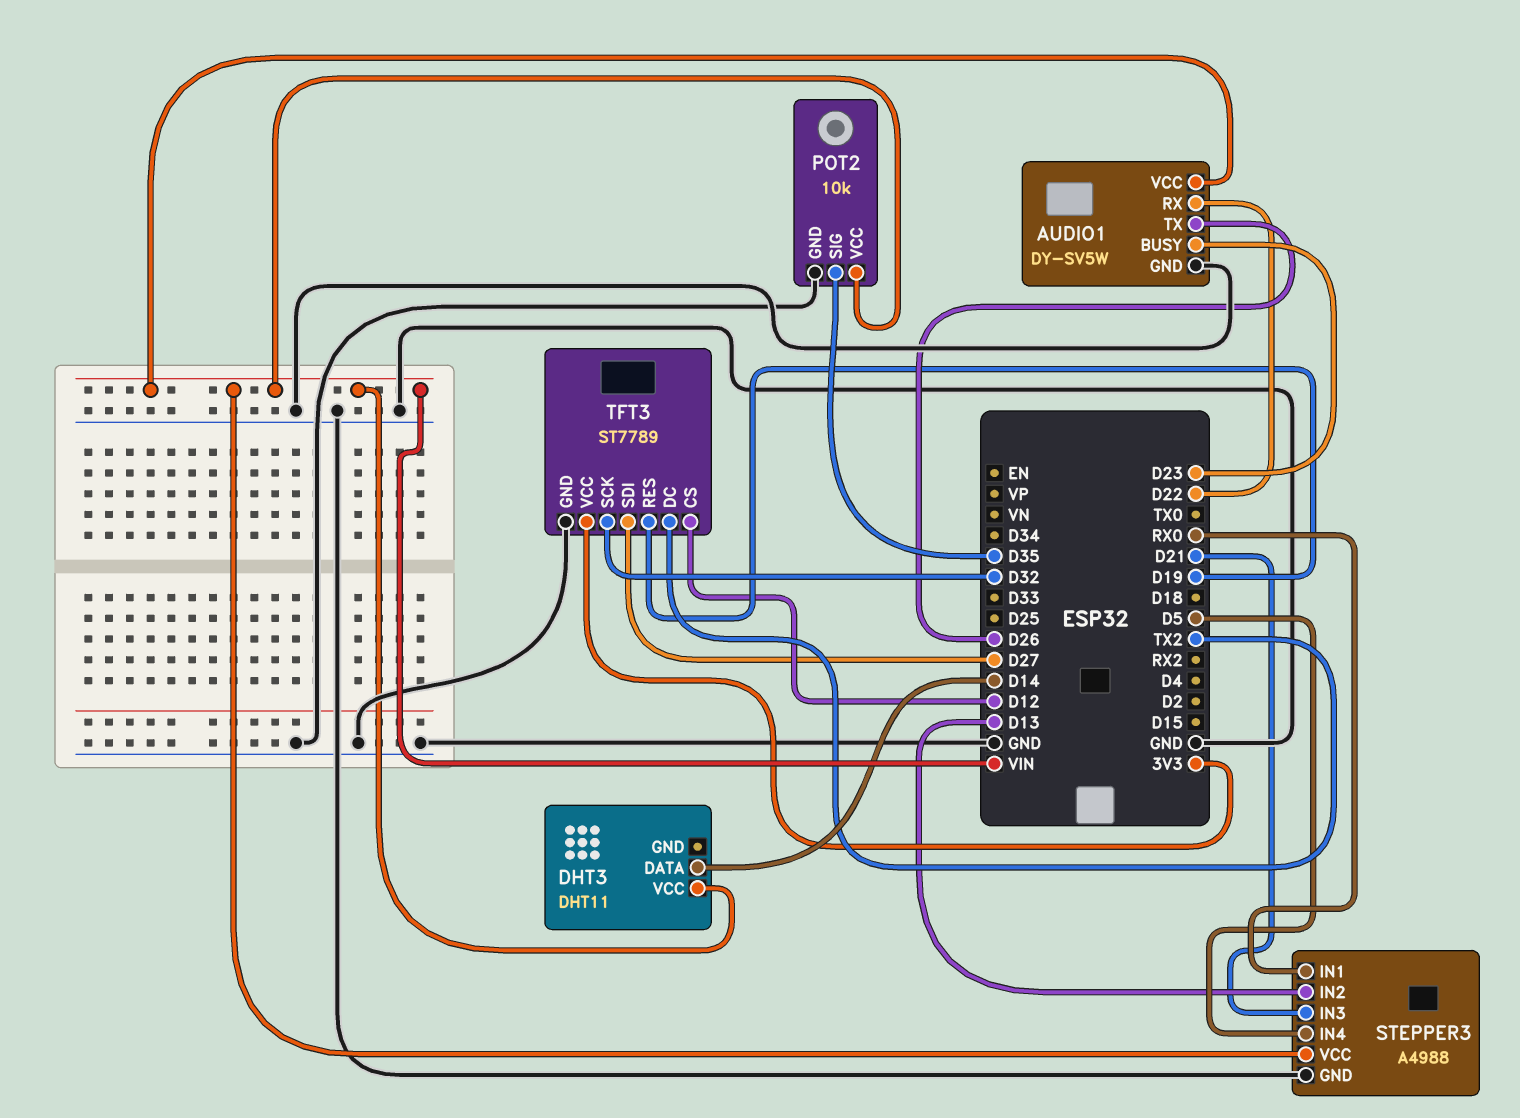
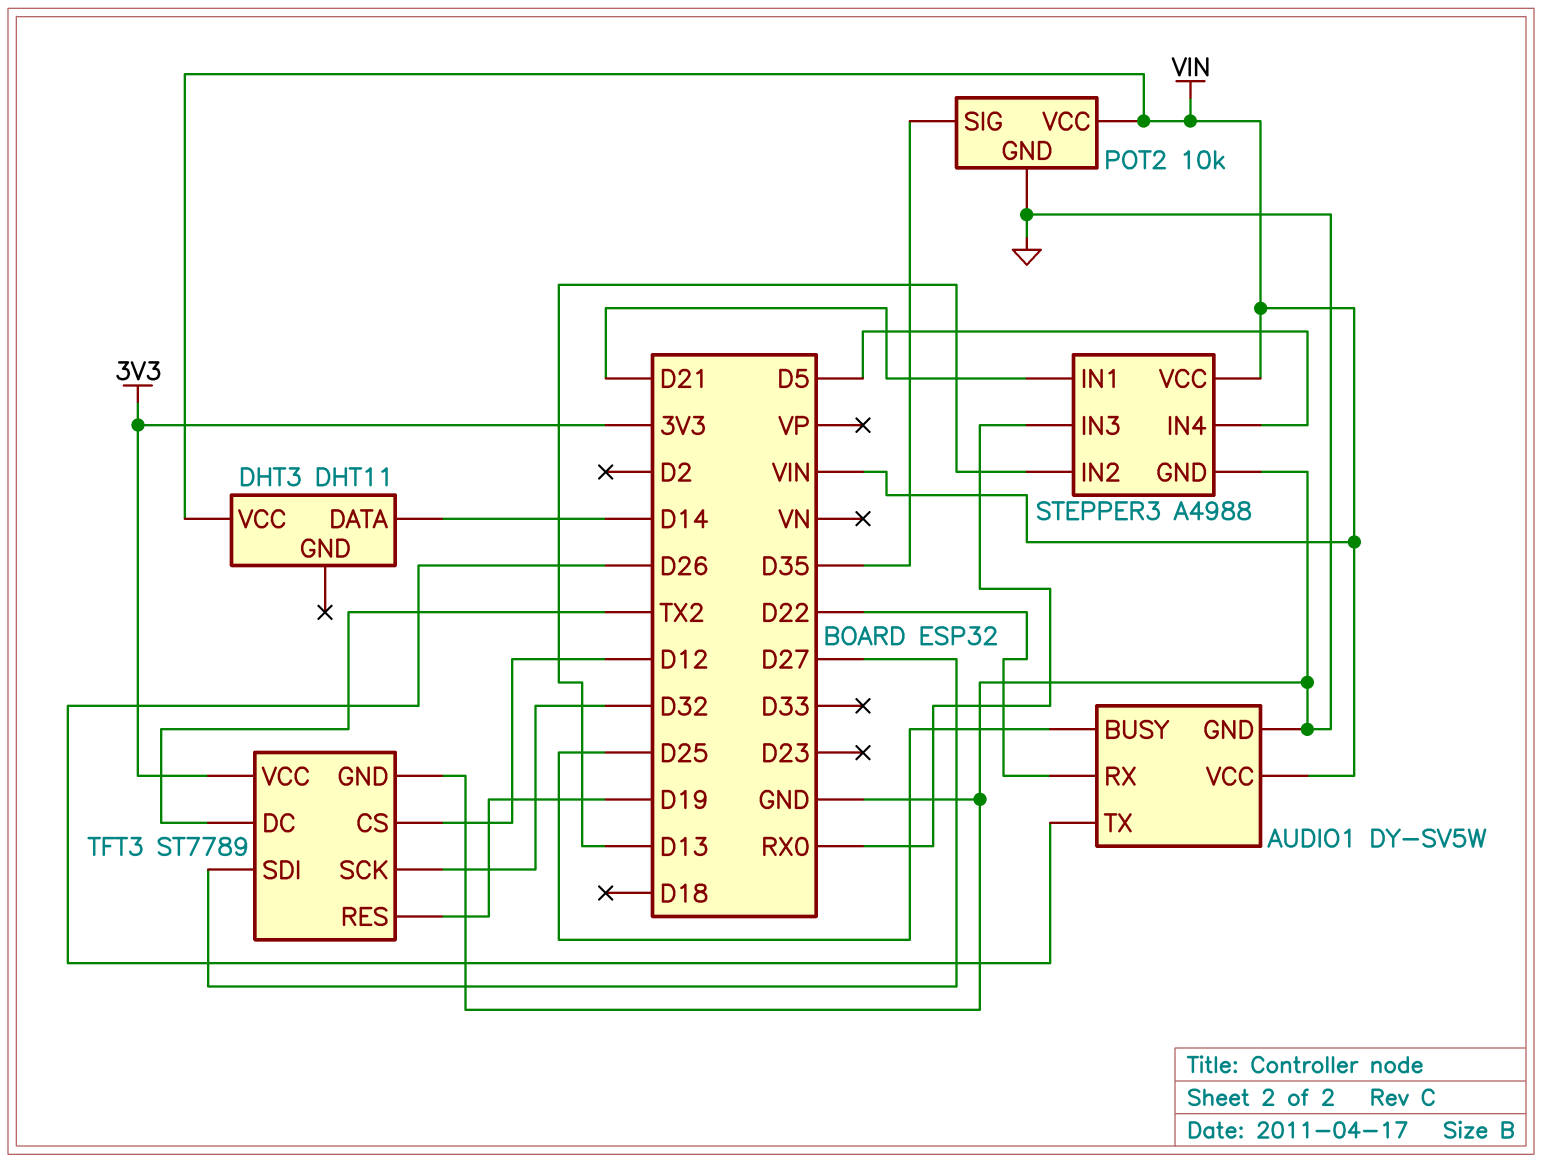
AUDIO1 pin BUSY: D23 -> D25
STEPPER3 pin IN1: RX0 -> D21
STEPPER3 pin IN3: D21 -> RX0

